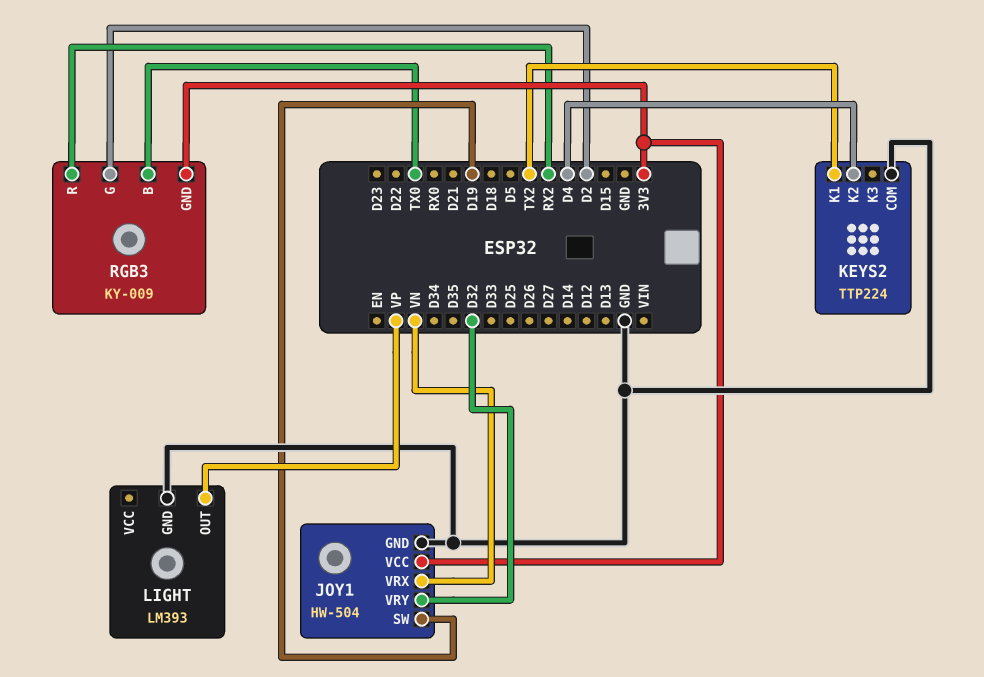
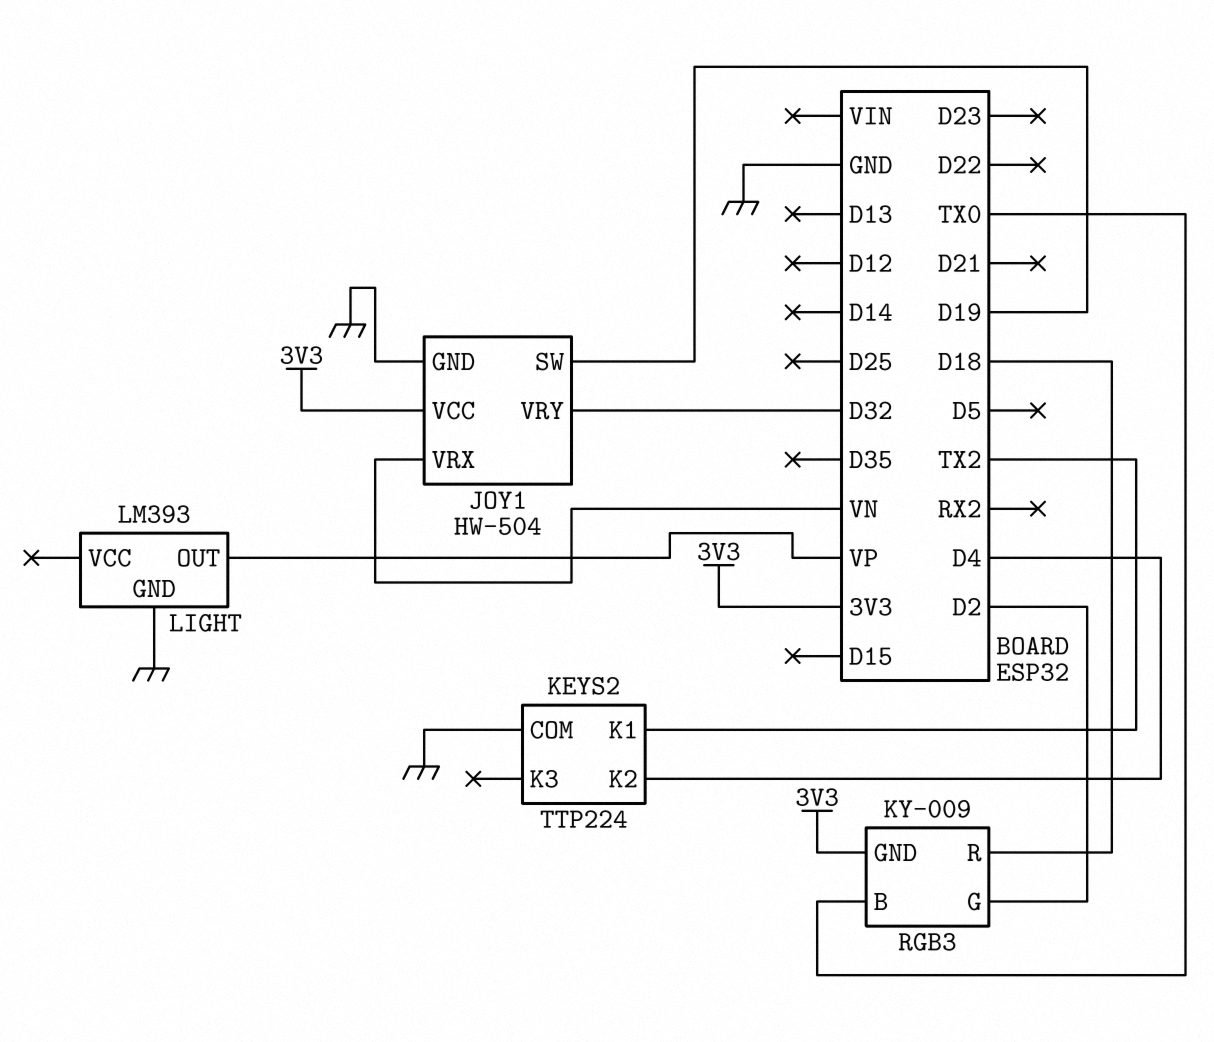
RGB3 pin R: RX2 -> D18

